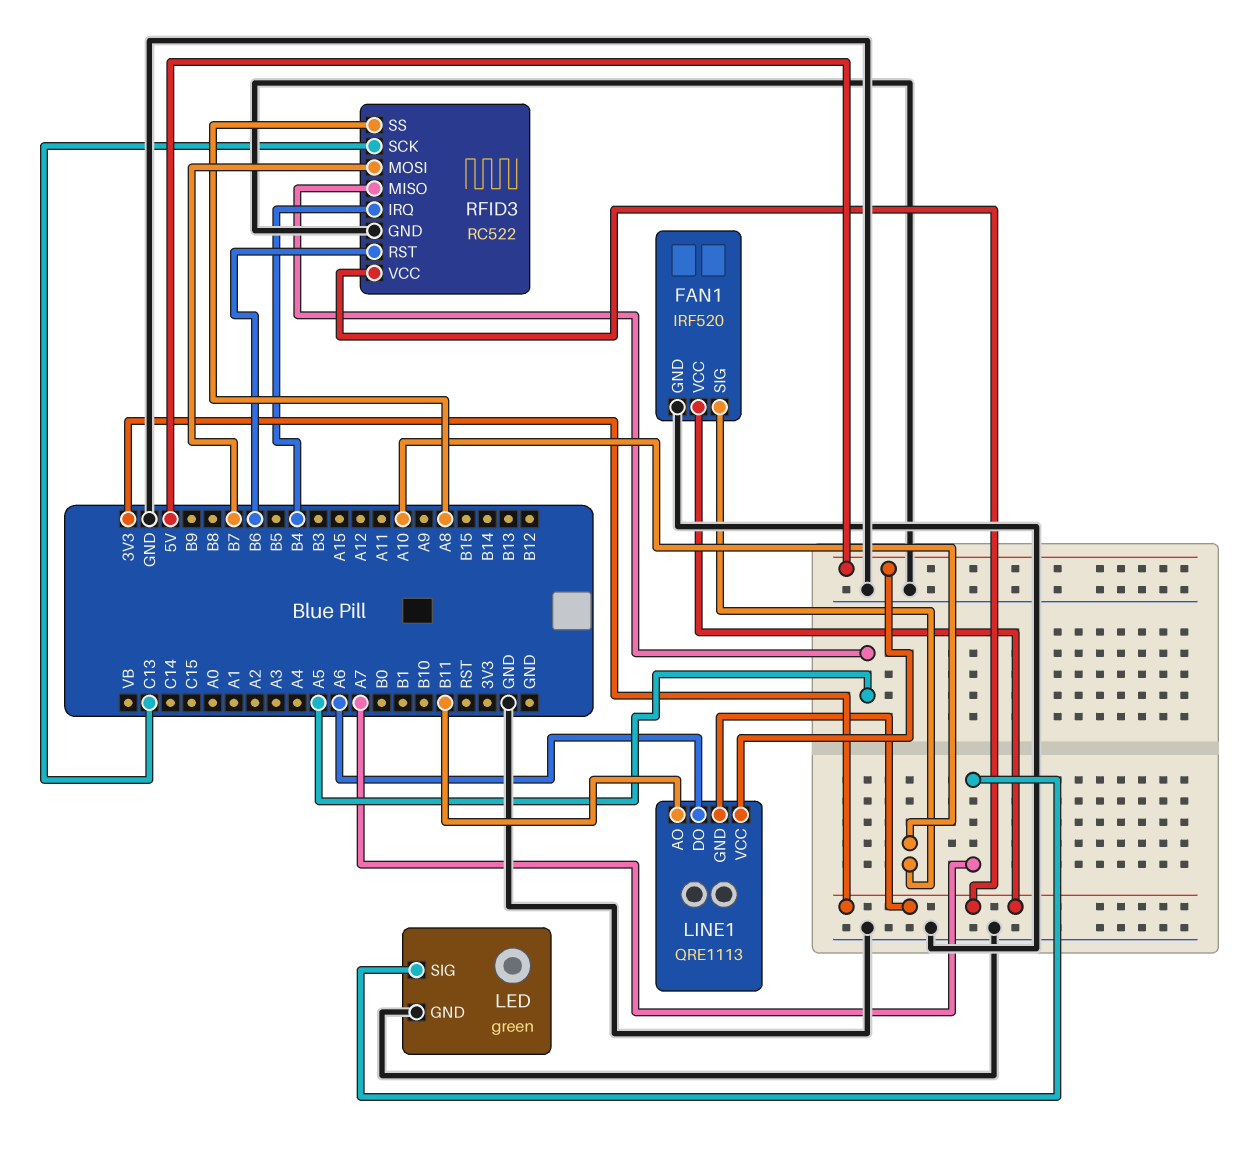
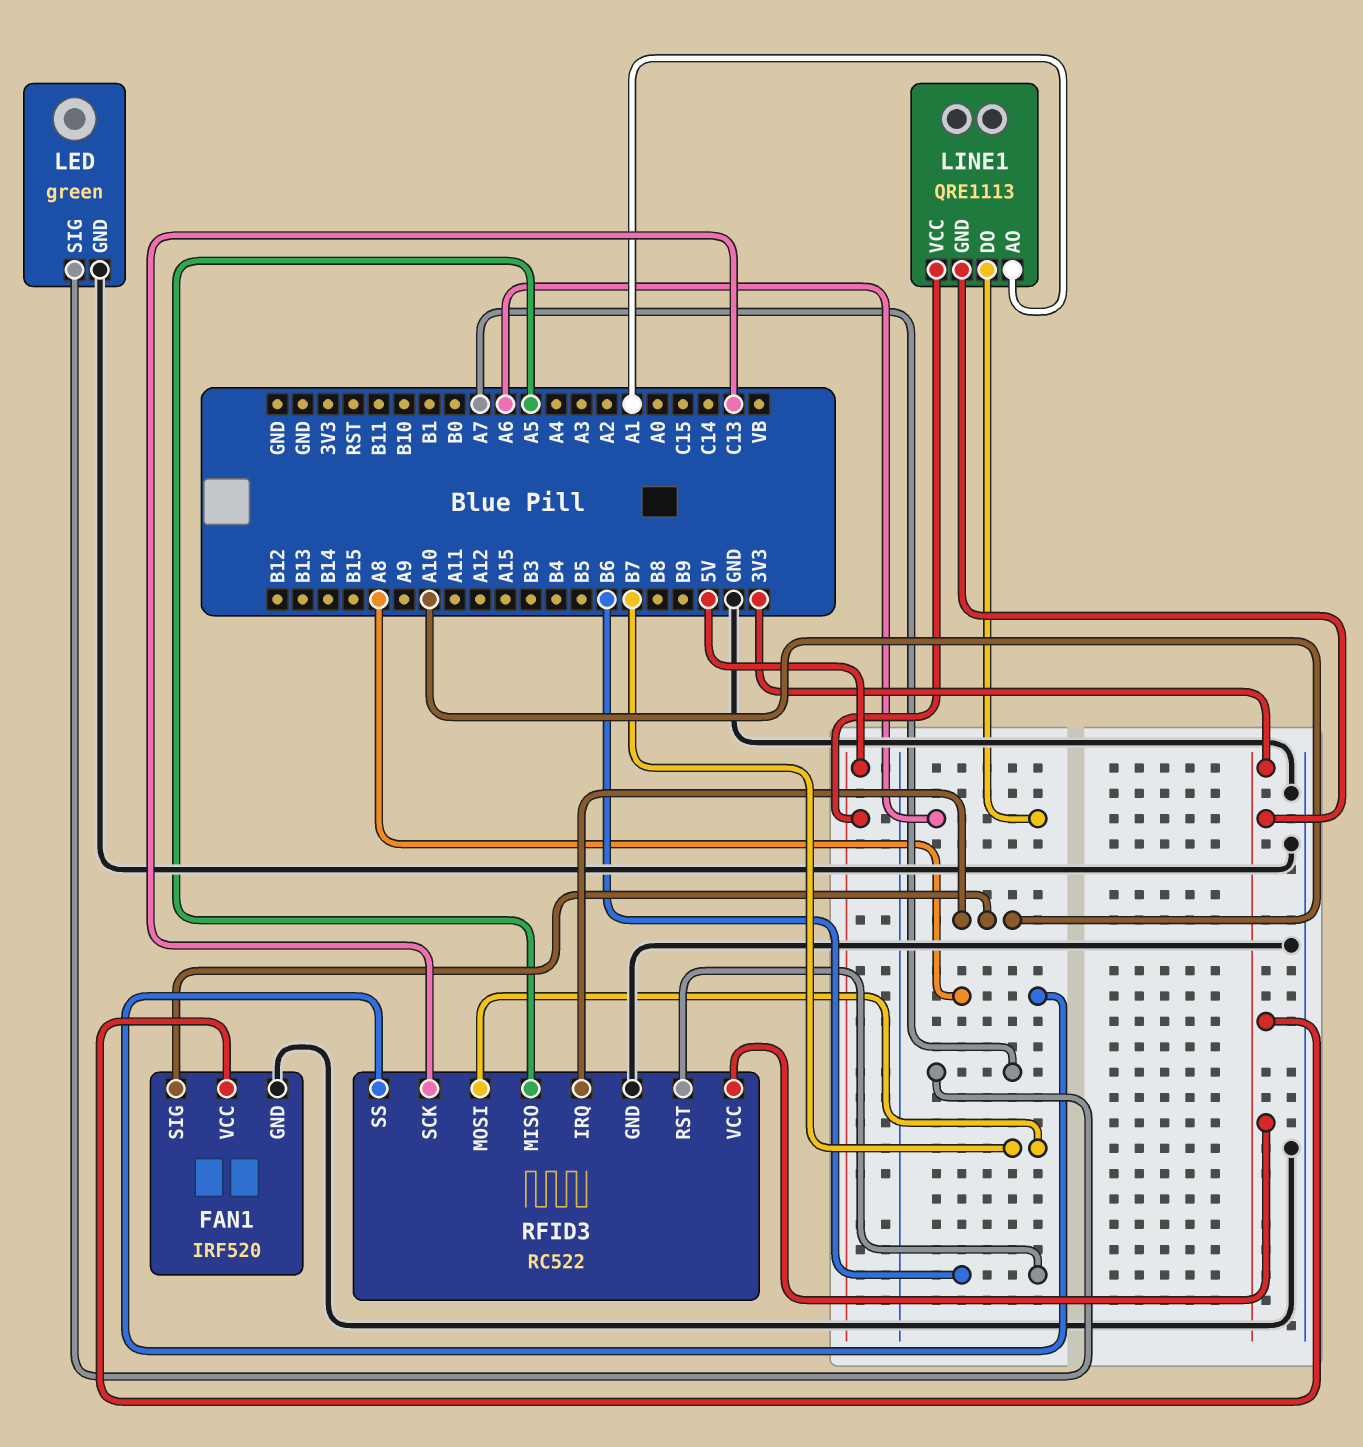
LINE1 pin AO: B11 -> A1
RFID3 pin IRQ: B4 -> A10

